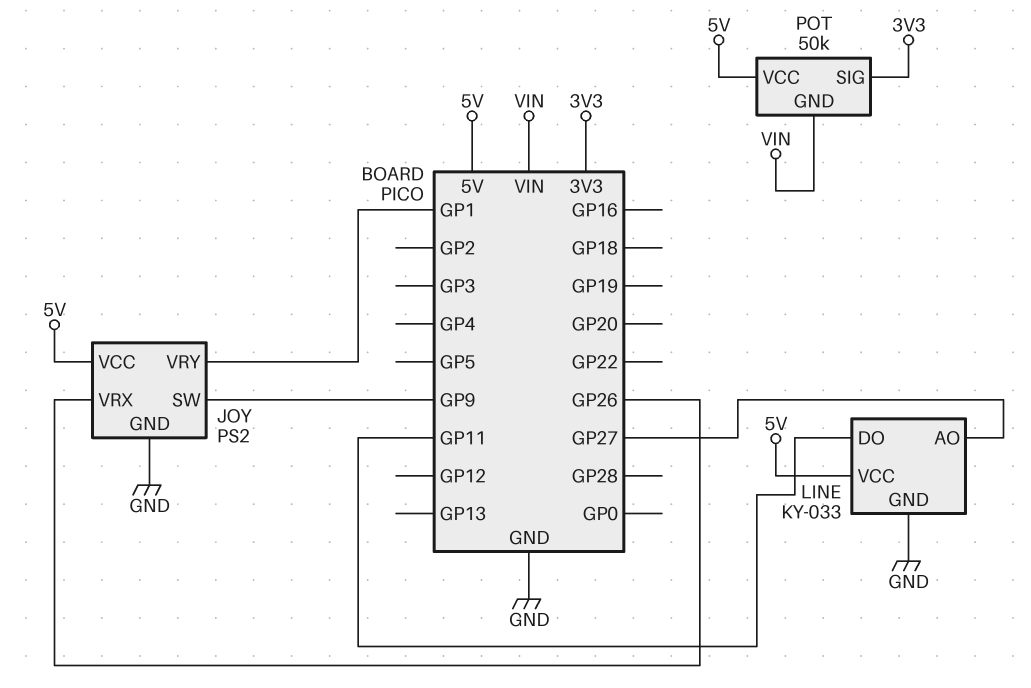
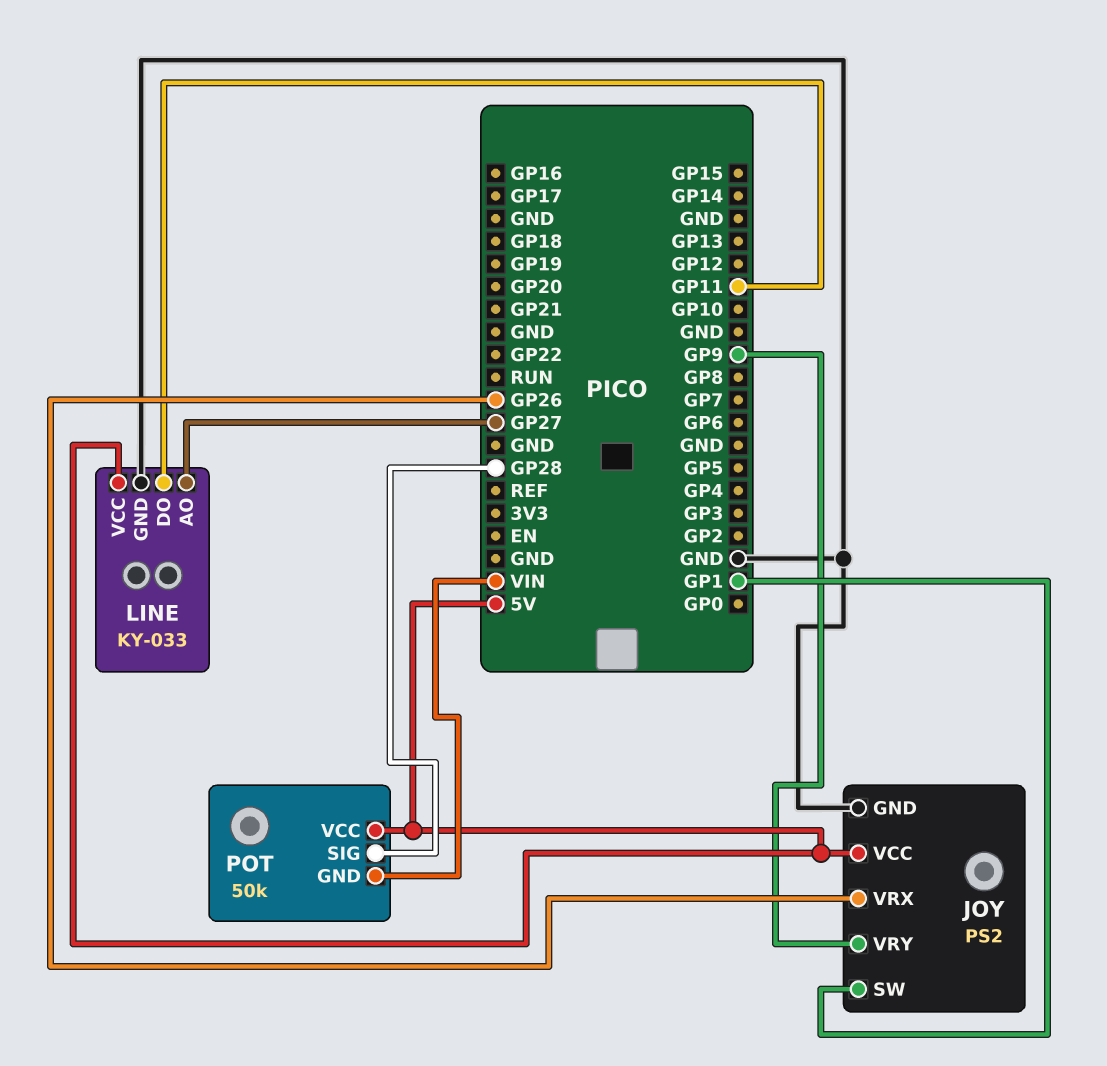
JOY pin SW: GP9 -> GP1
JOY pin VRY: GP1 -> GP9
POT pin SIG: 3V3 -> GP28

